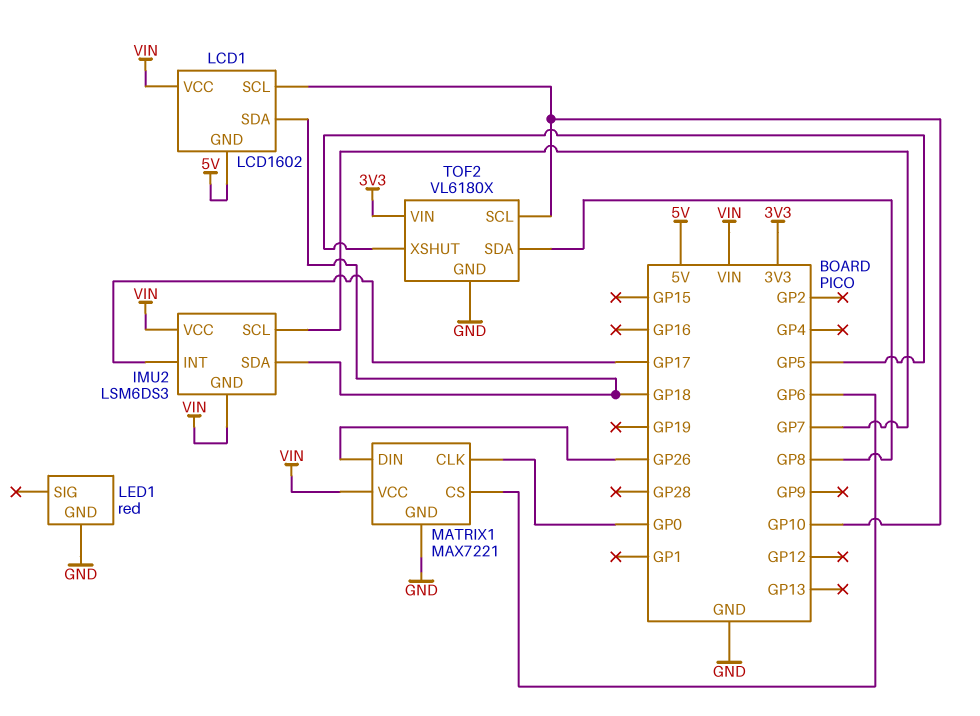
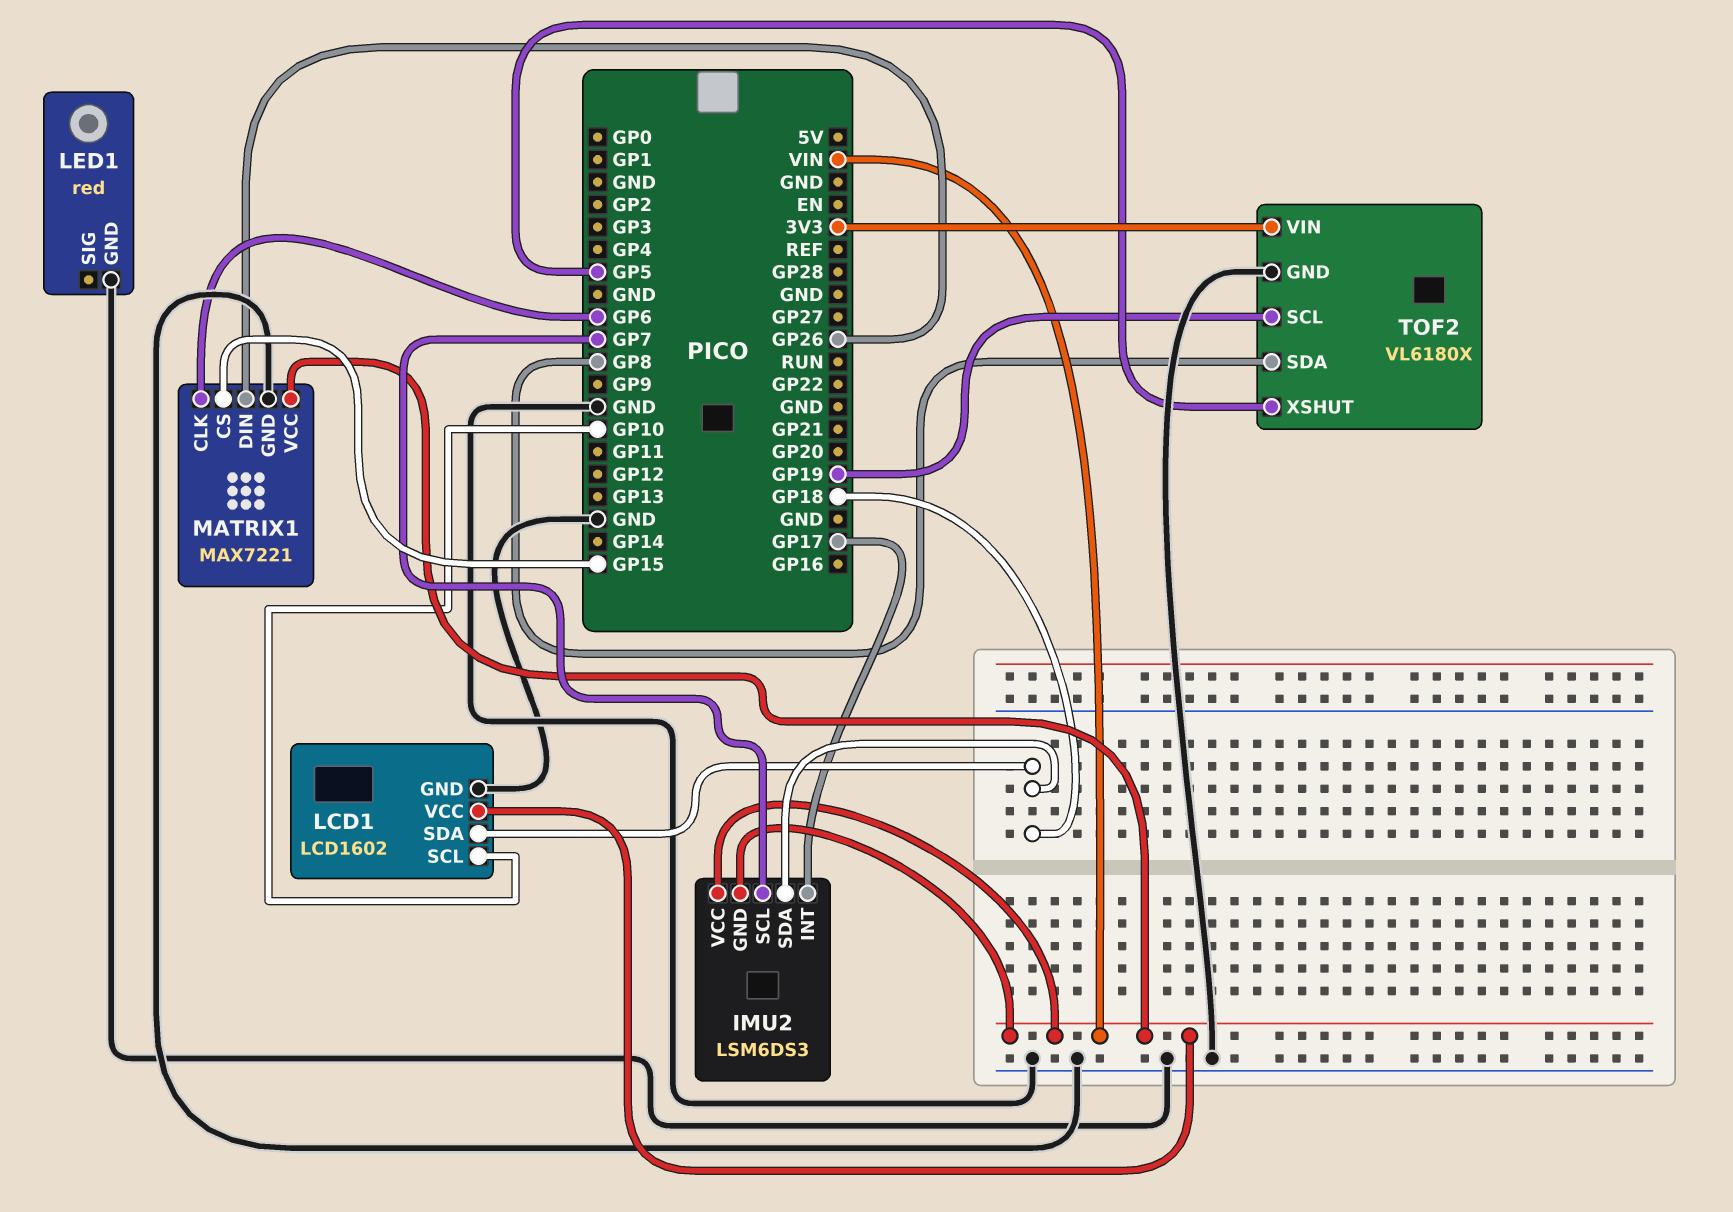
LCD1 pin GND: 5V -> GND
MATRIX1 pin CLK: GP0 -> GP6
MATRIX1 pin CS: GP6 -> GP15
TOF2 pin SCL: GP10 -> GP19

